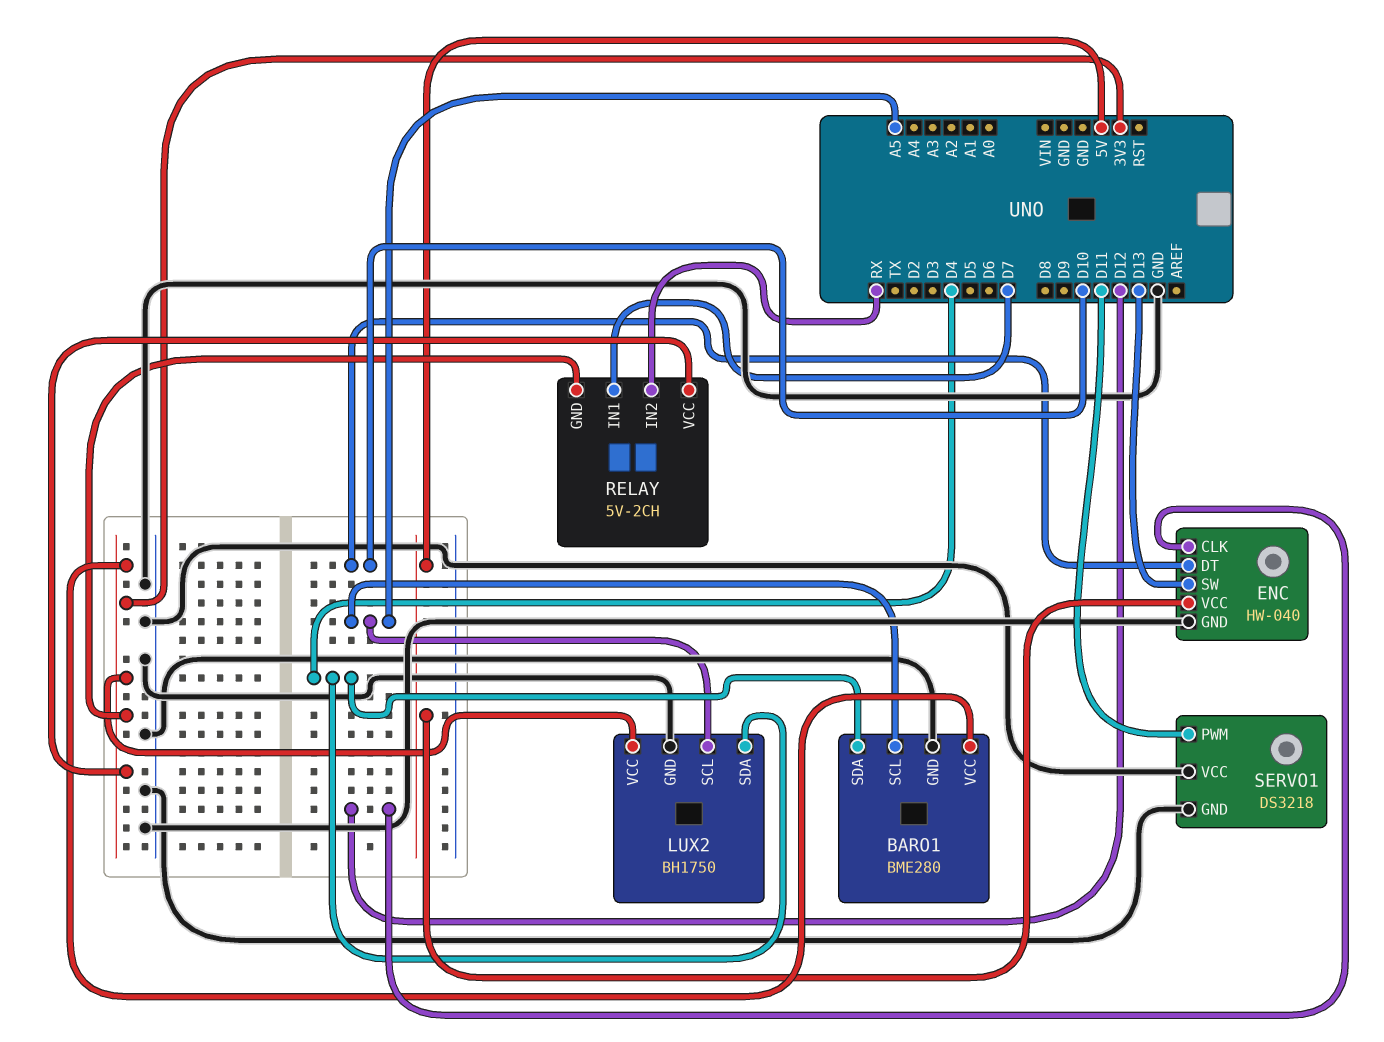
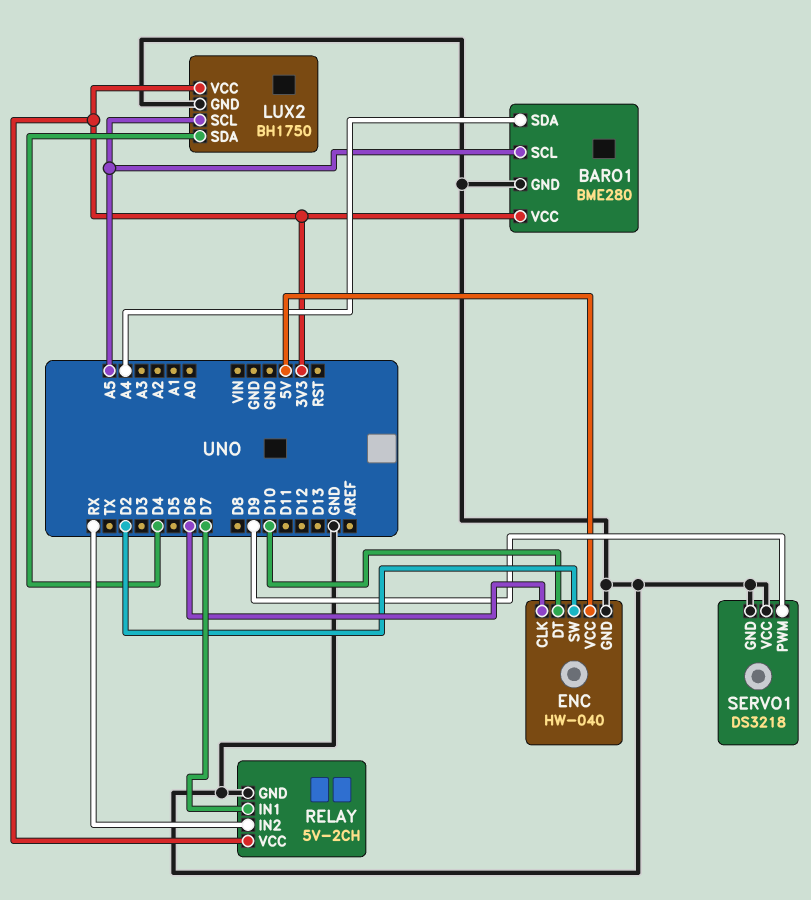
BARO1 pin SDA: D4 -> A4
ENC pin CLK: D12 -> D6
ENC pin SW: D13 -> D2
RELAY pin GND: 3V3 -> GND
SERVO1 pin PWM: D11 -> D9

